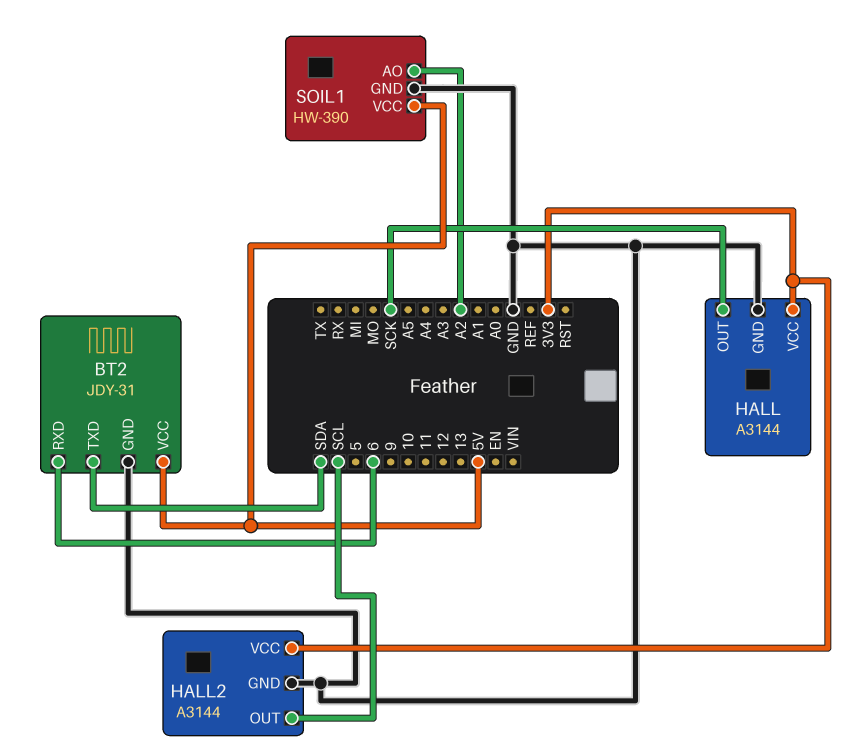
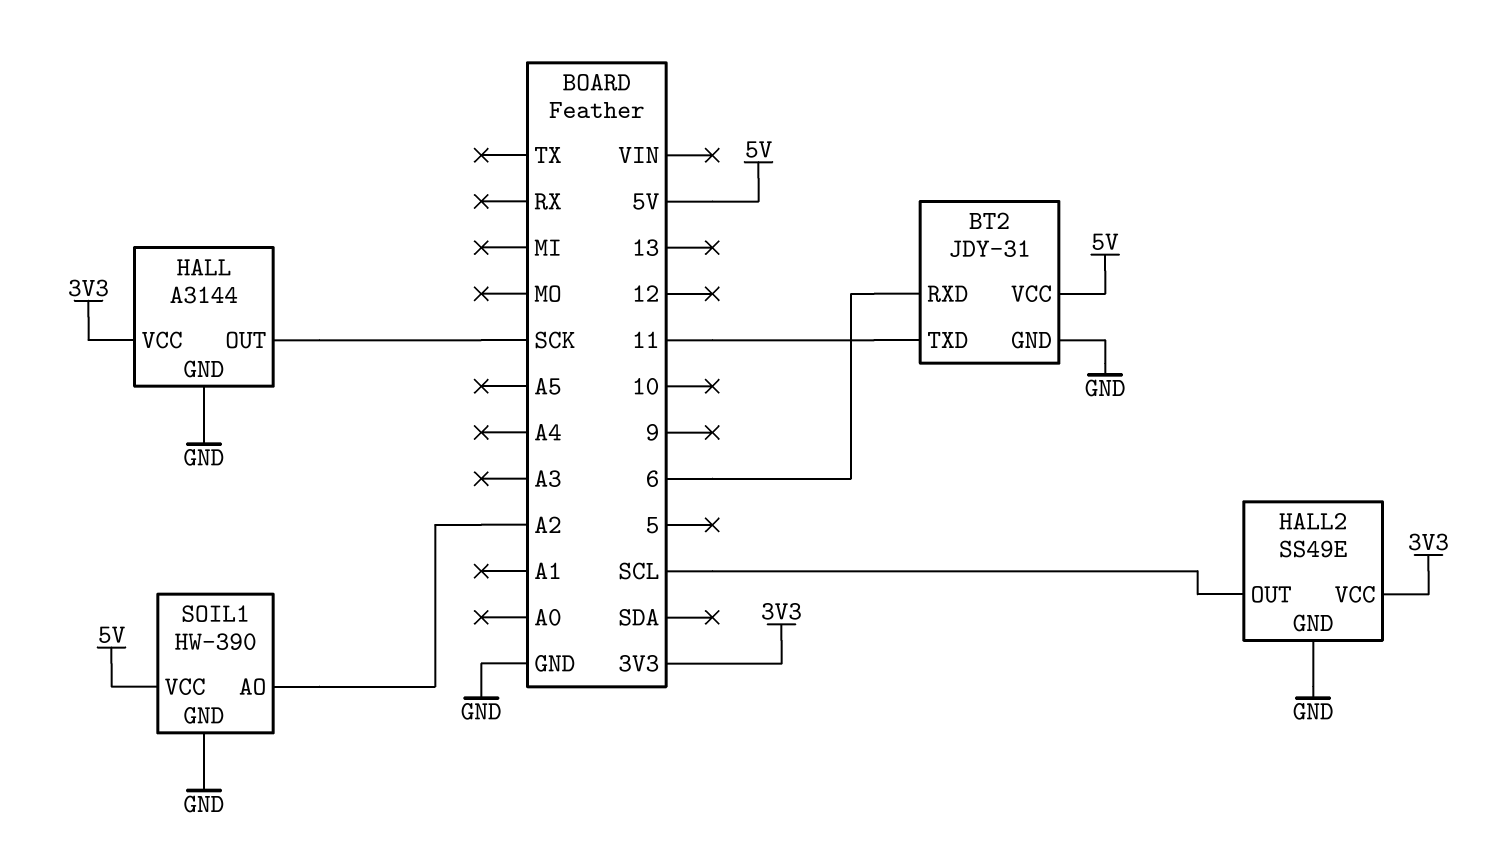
BT2 pin TXD: SDA -> 11
HALL2: A3144 -> SS49E

